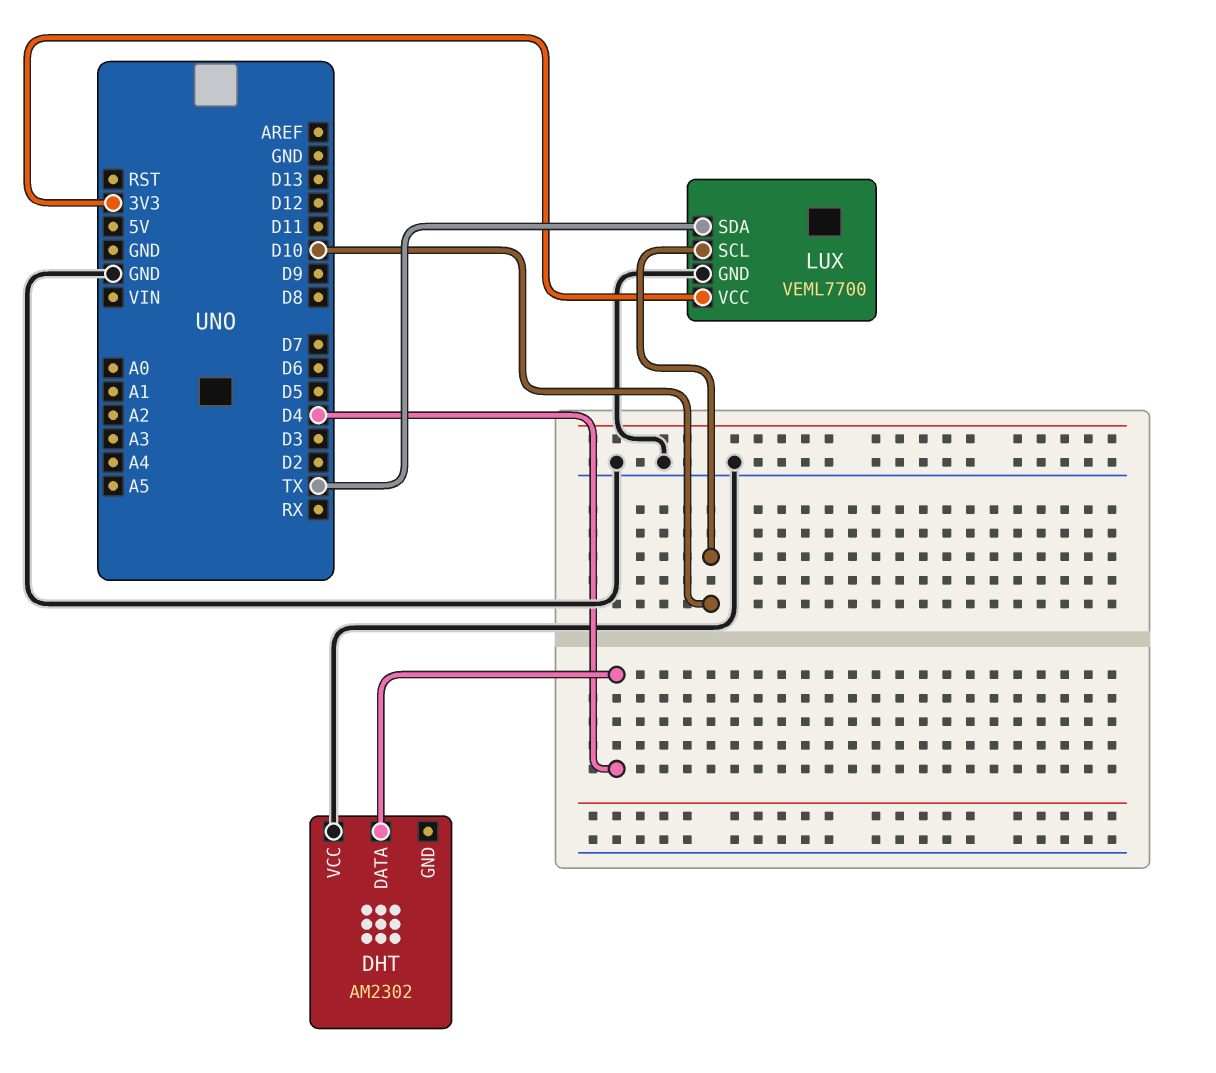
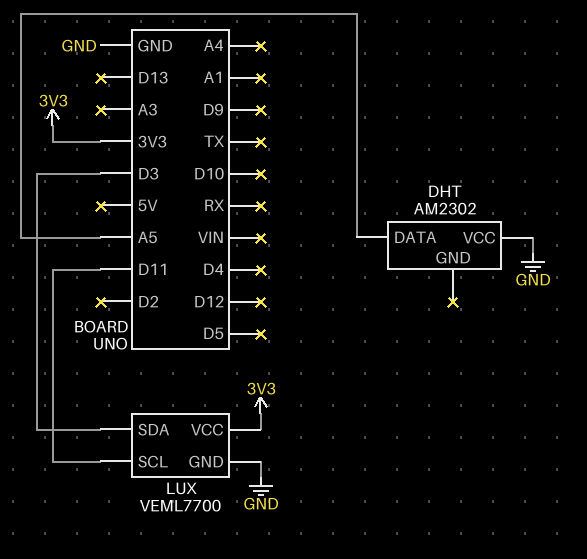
DHT pin DATA: D4 -> A5
LUX pin SCL: D10 -> D11
LUX pin SDA: TX -> D3

